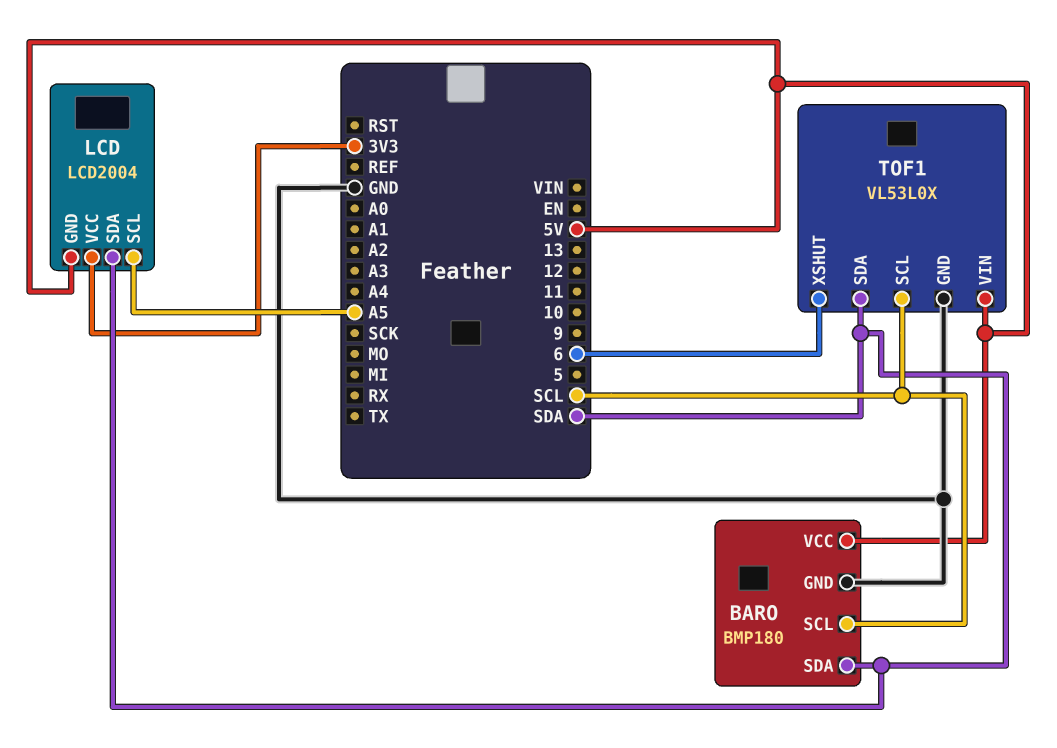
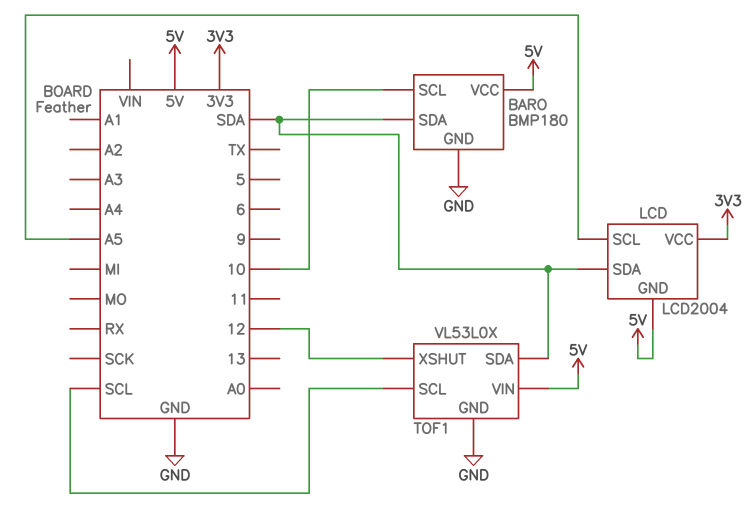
BARO pin SCL: SCL -> 10
TOF1 pin XSHUT: 6 -> 12

